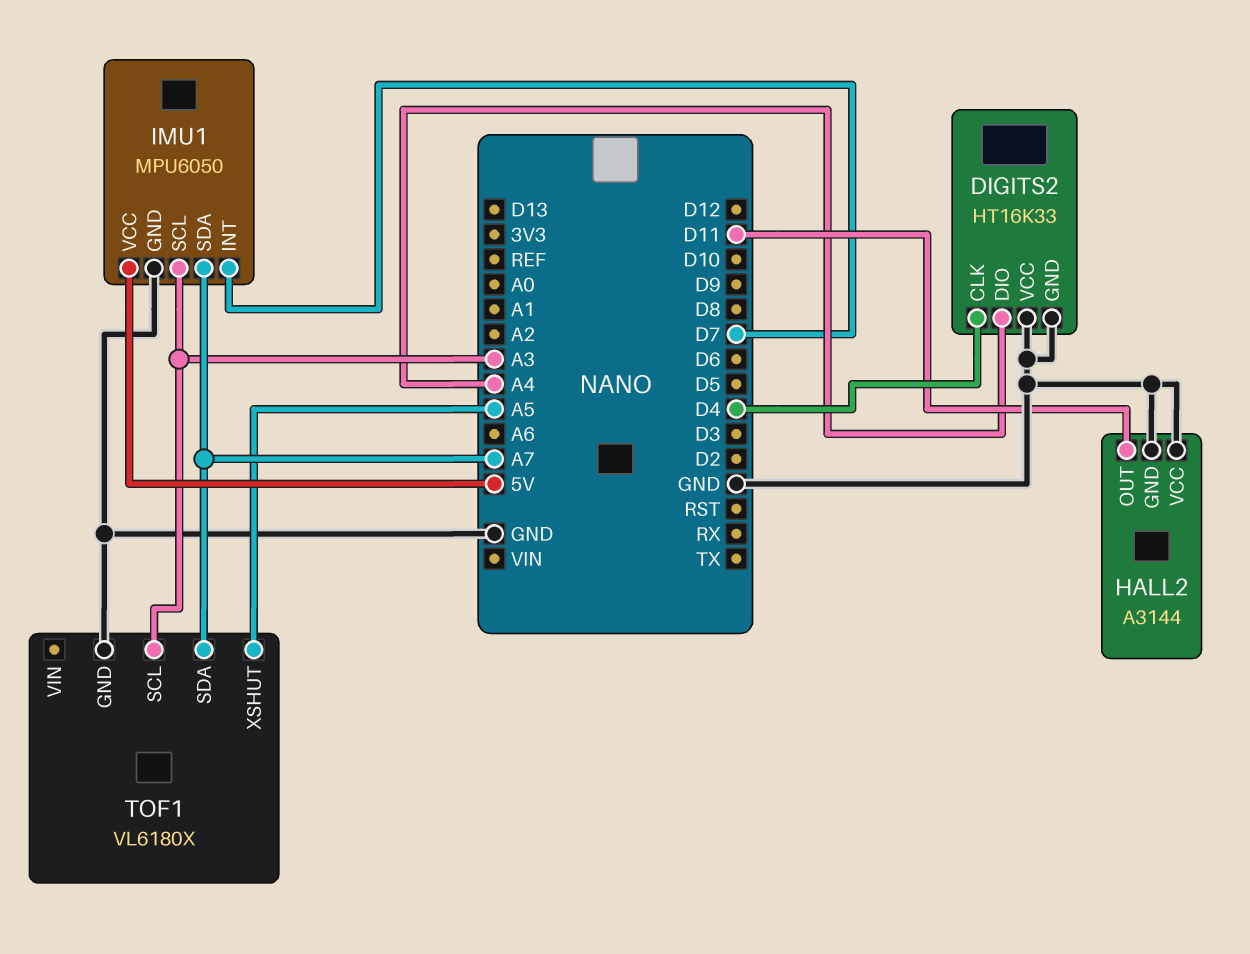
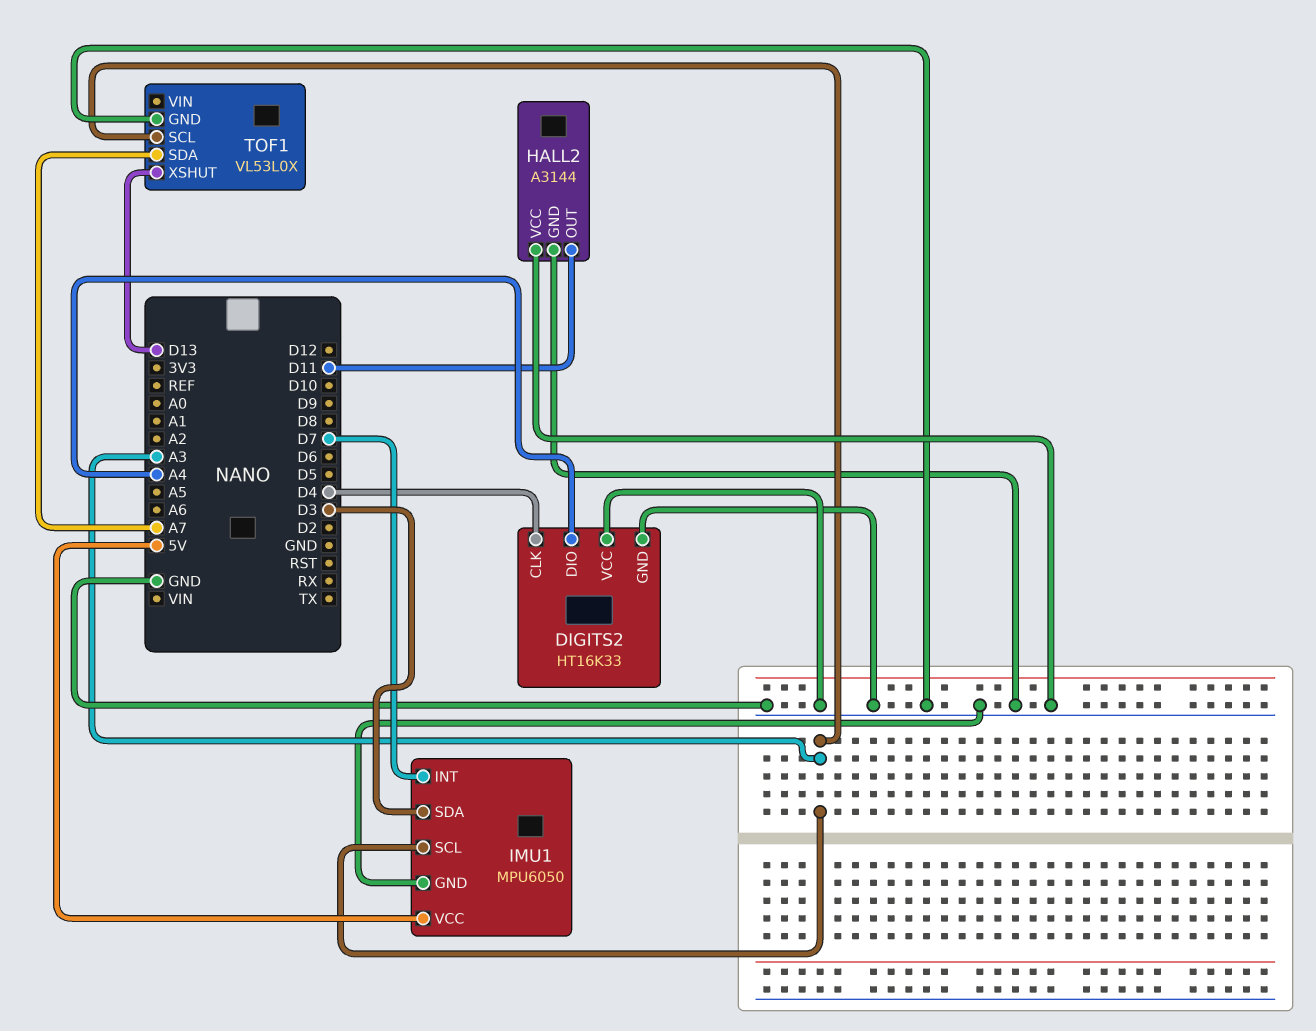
IMU1 pin SDA: A7 -> D3
TOF1: VL6180X -> VL53L0X
TOF1 pin XSHUT: A5 -> D13

